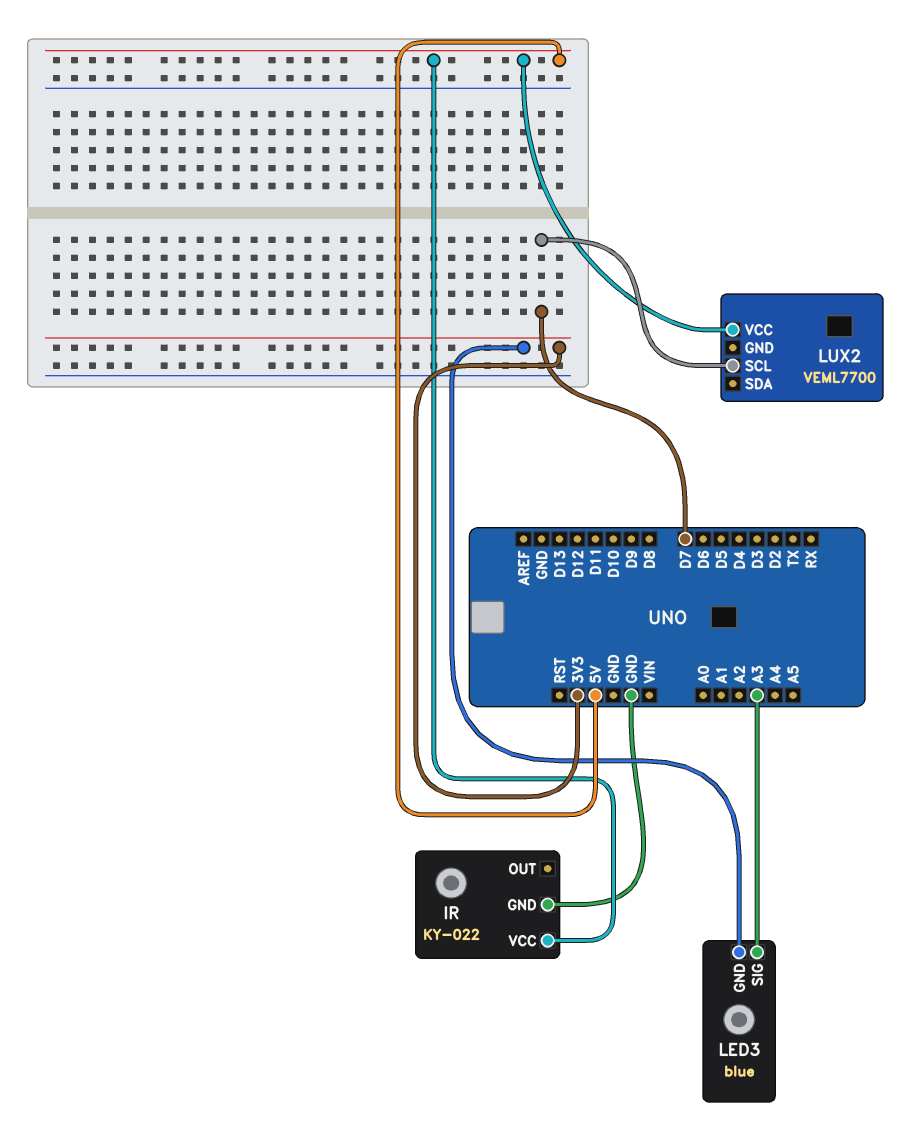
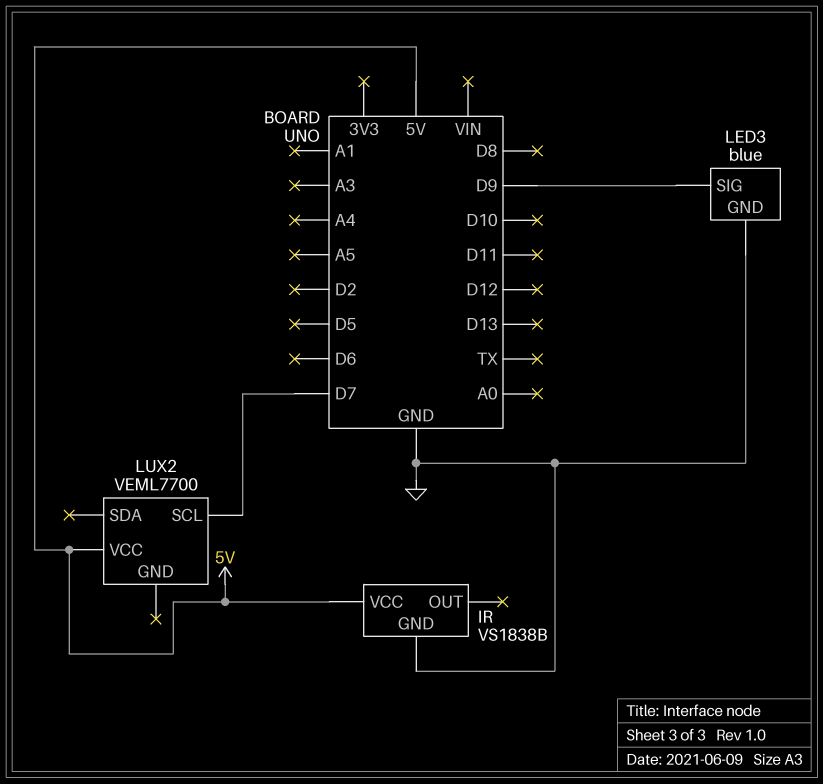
IR: KY-022 -> VS1838B
LED3 pin GND: 3V3 -> GND
LED3 pin SIG: A3 -> D9

